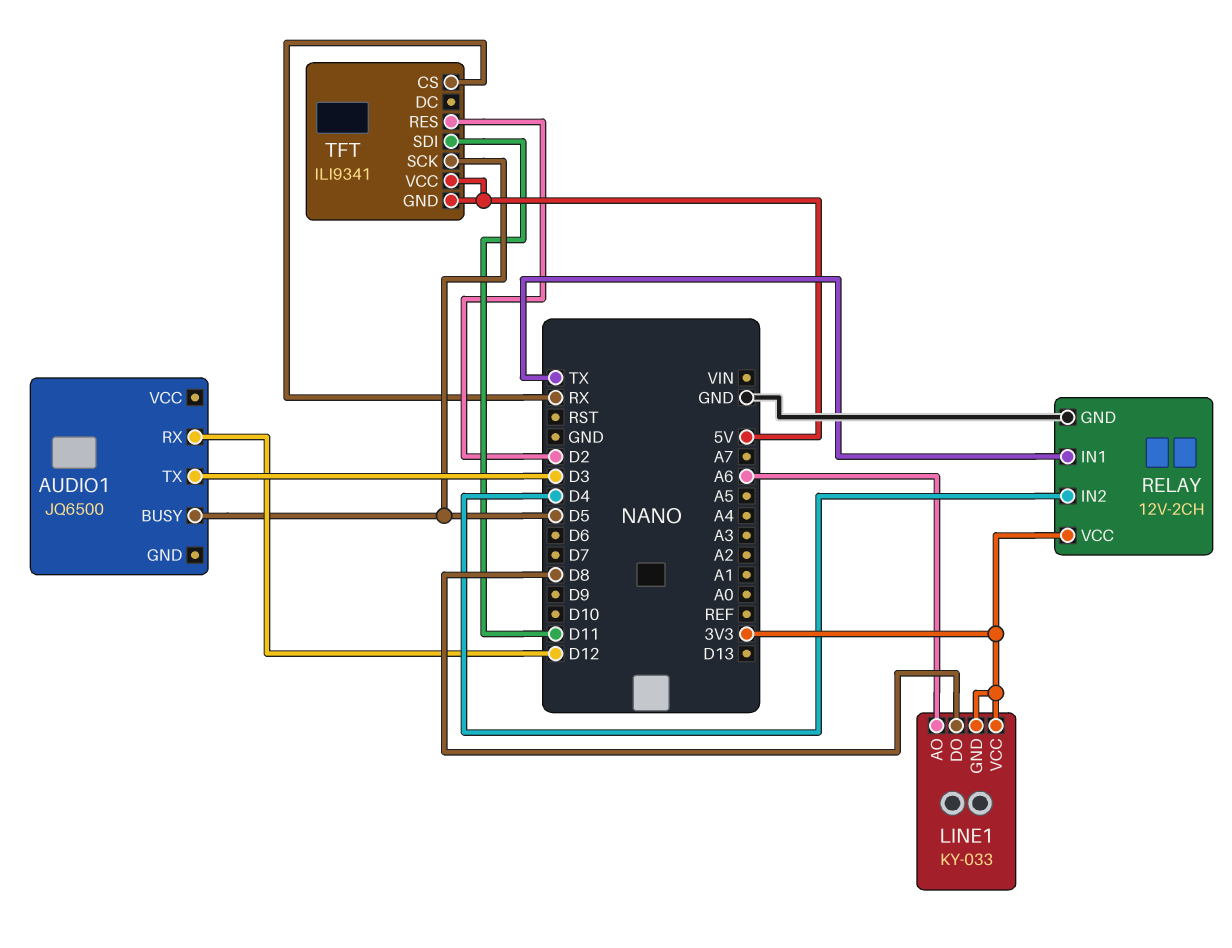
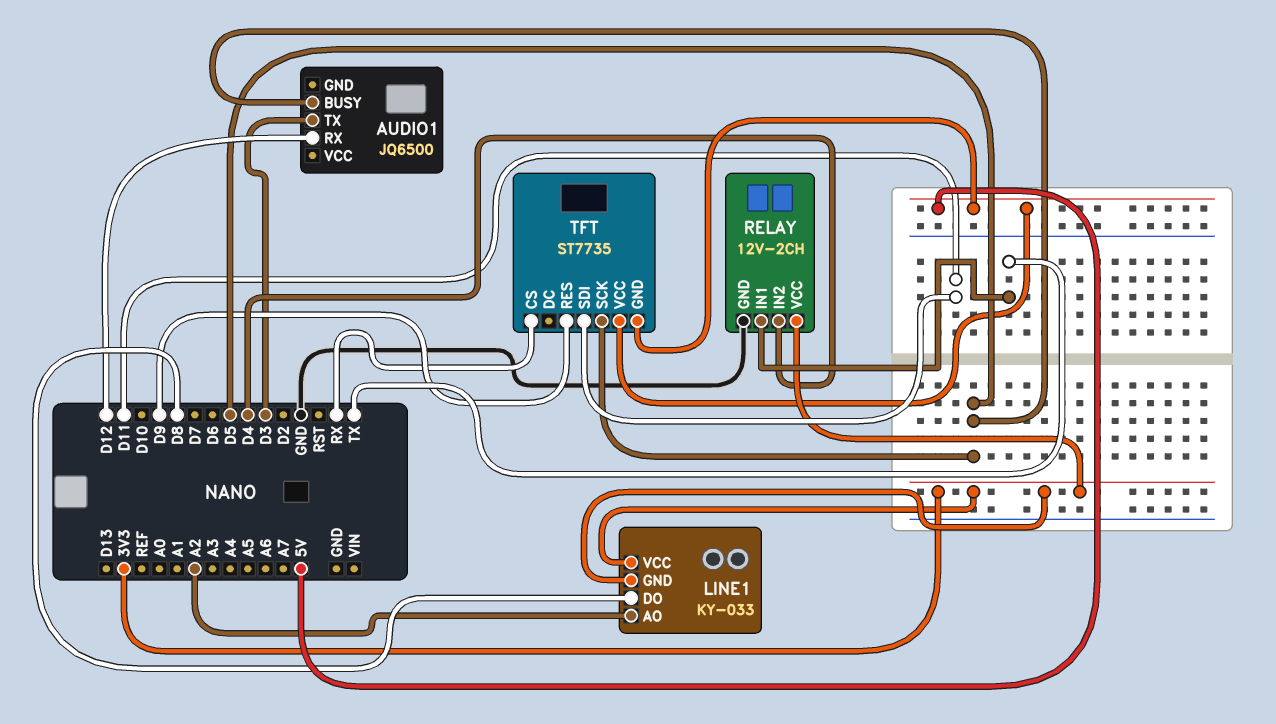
LINE1 pin AO: A6 -> A2
TFT: ILI9341 -> ST7735
TFT pin RES: D2 -> D9

